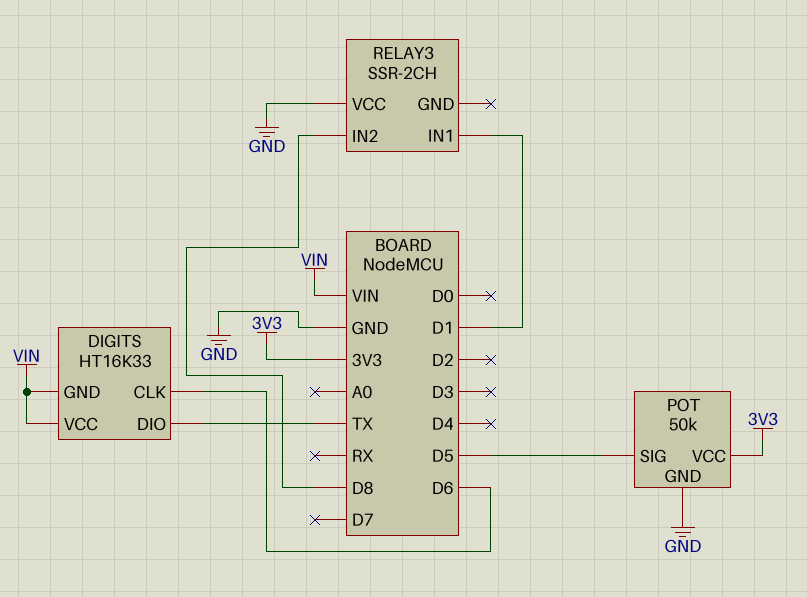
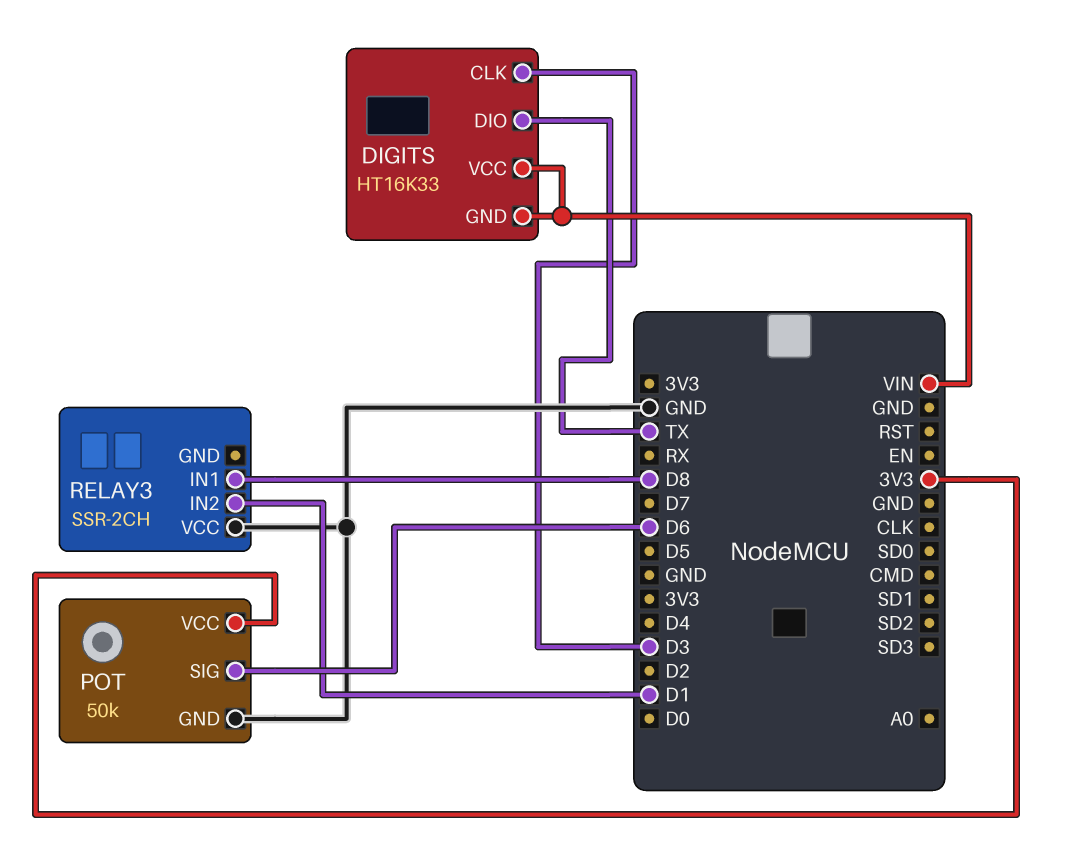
DIGITS pin CLK: D6 -> D3
POT pin SIG: D5 -> D6
RELAY3 pin IN1: D1 -> D8
RELAY3 pin IN2: D8 -> D1

